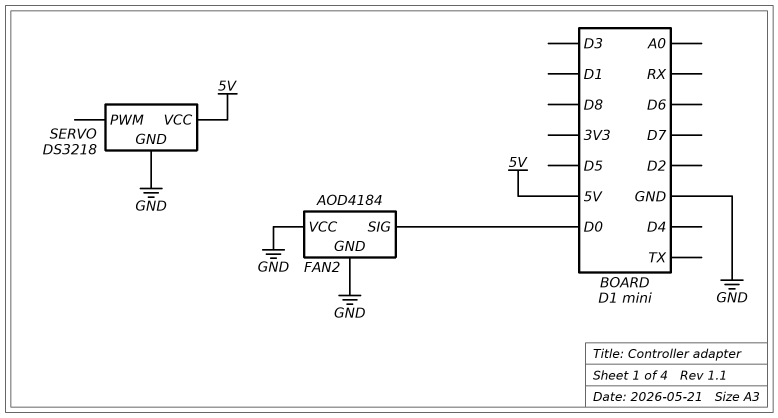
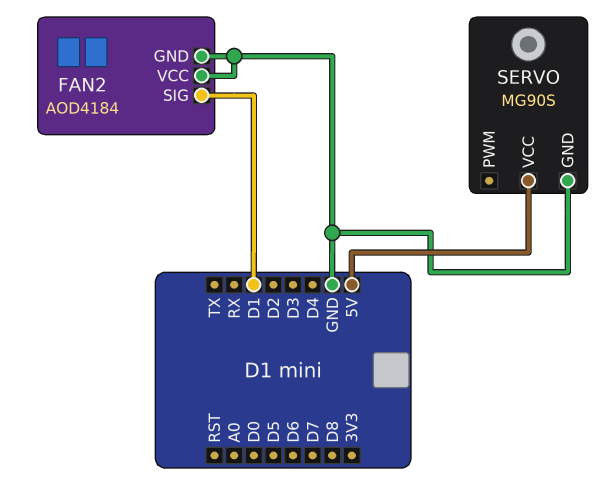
FAN2 pin SIG: D0 -> D1
SERVO: DS3218 -> MG90S

